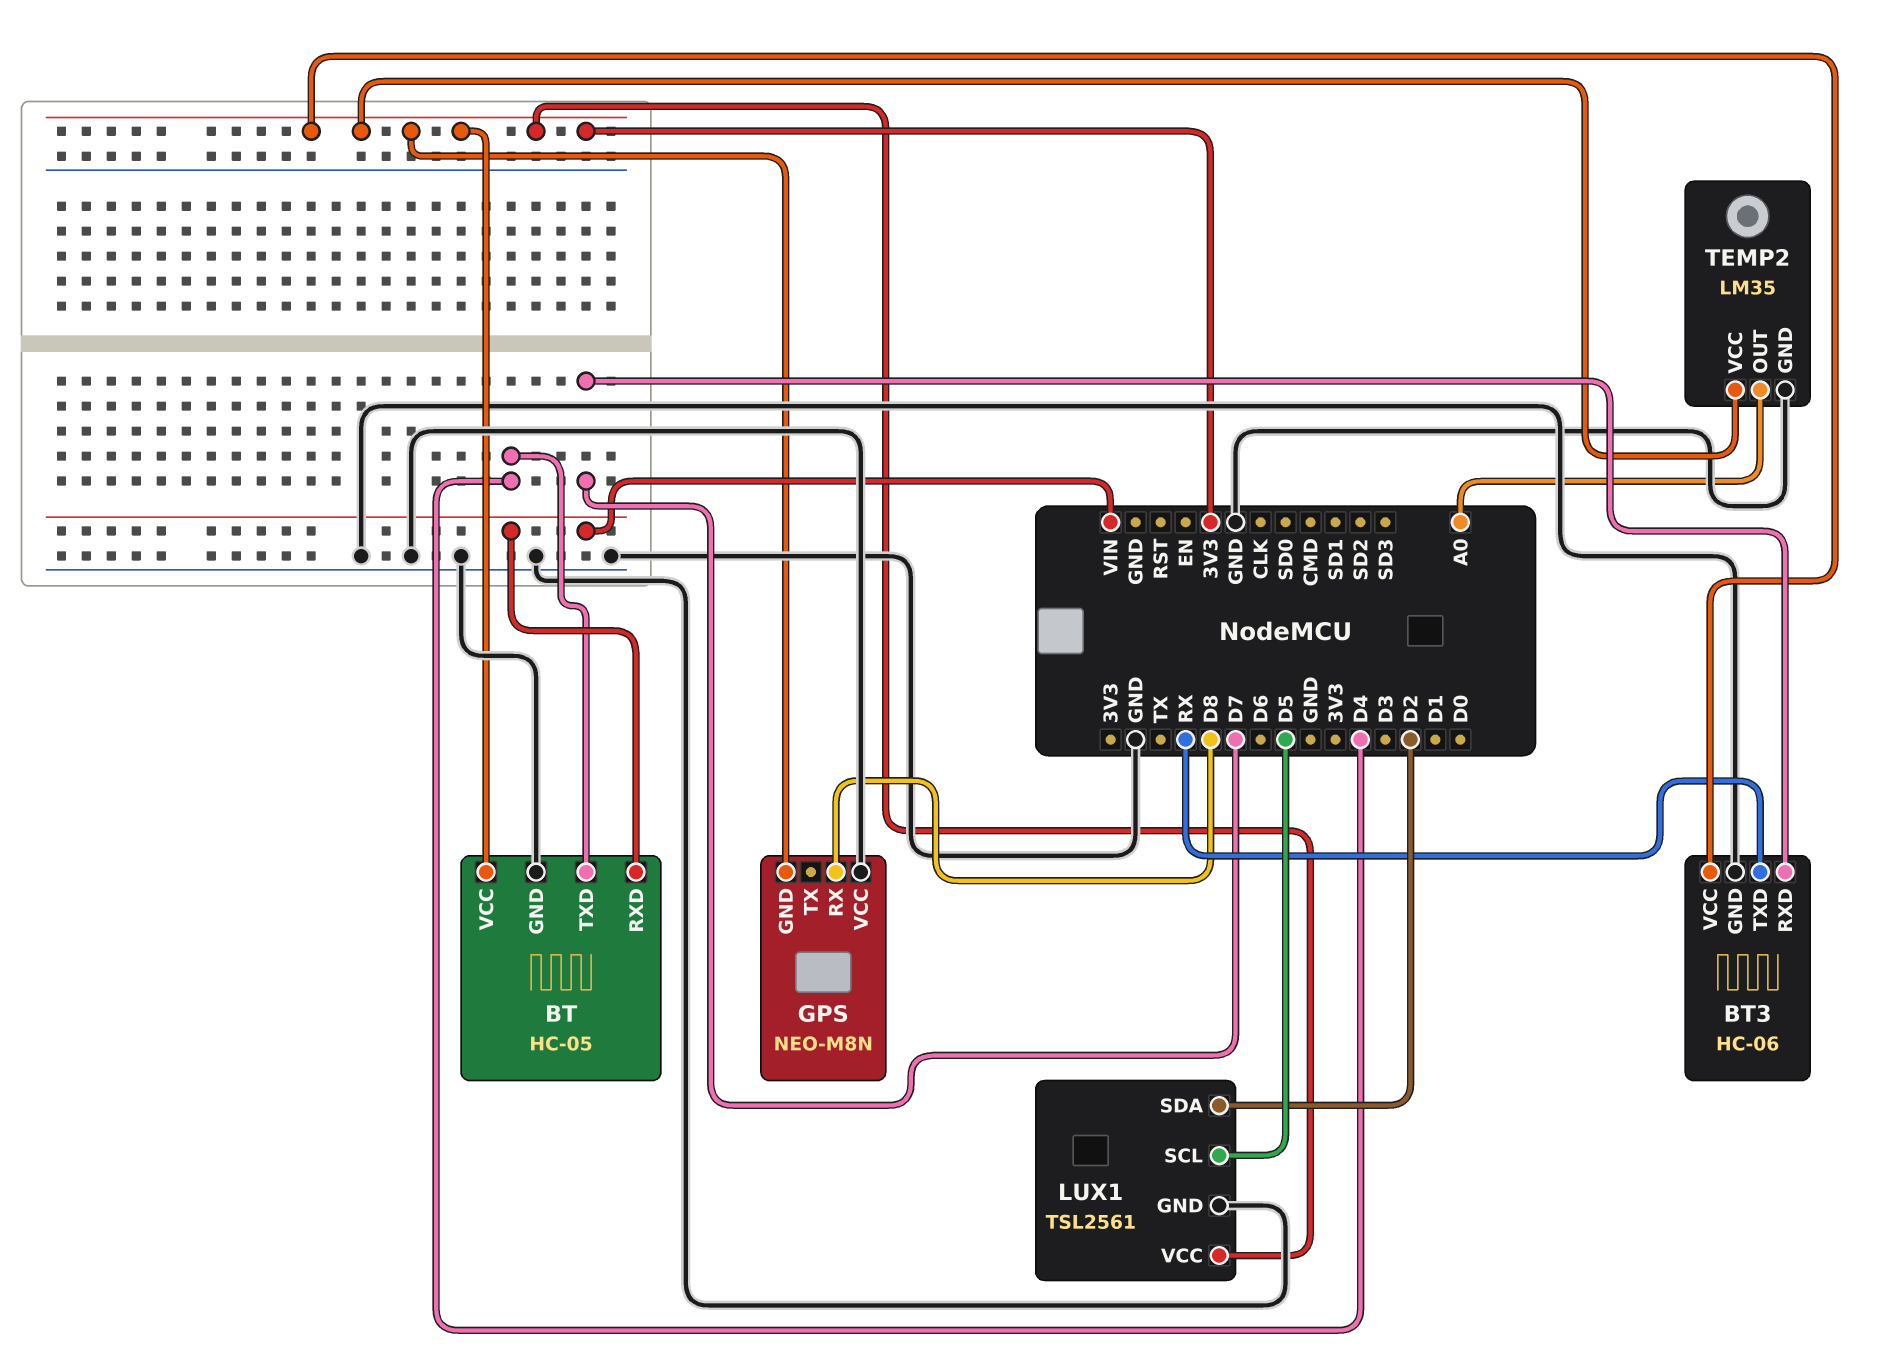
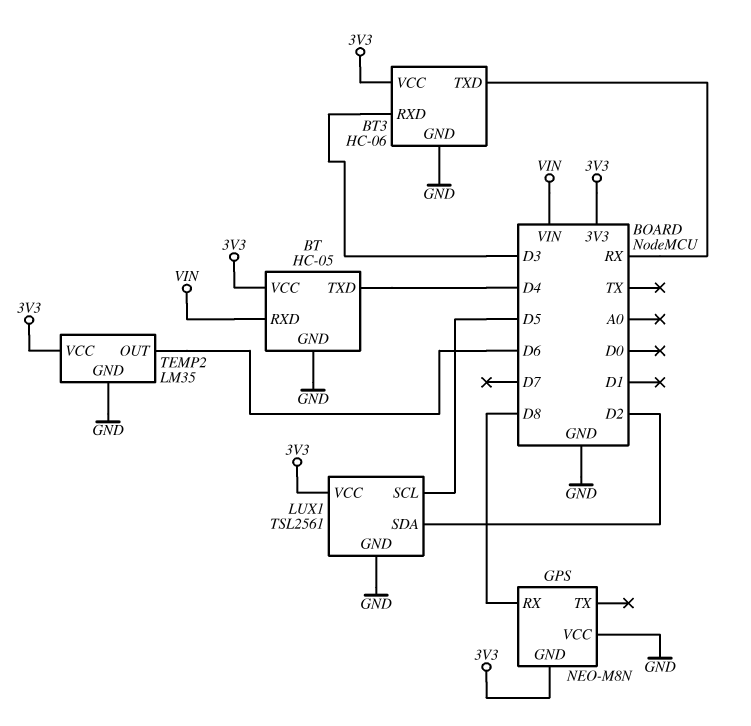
BT3 pin RXD: D7 -> D3
TEMP2 pin OUT: A0 -> D6

